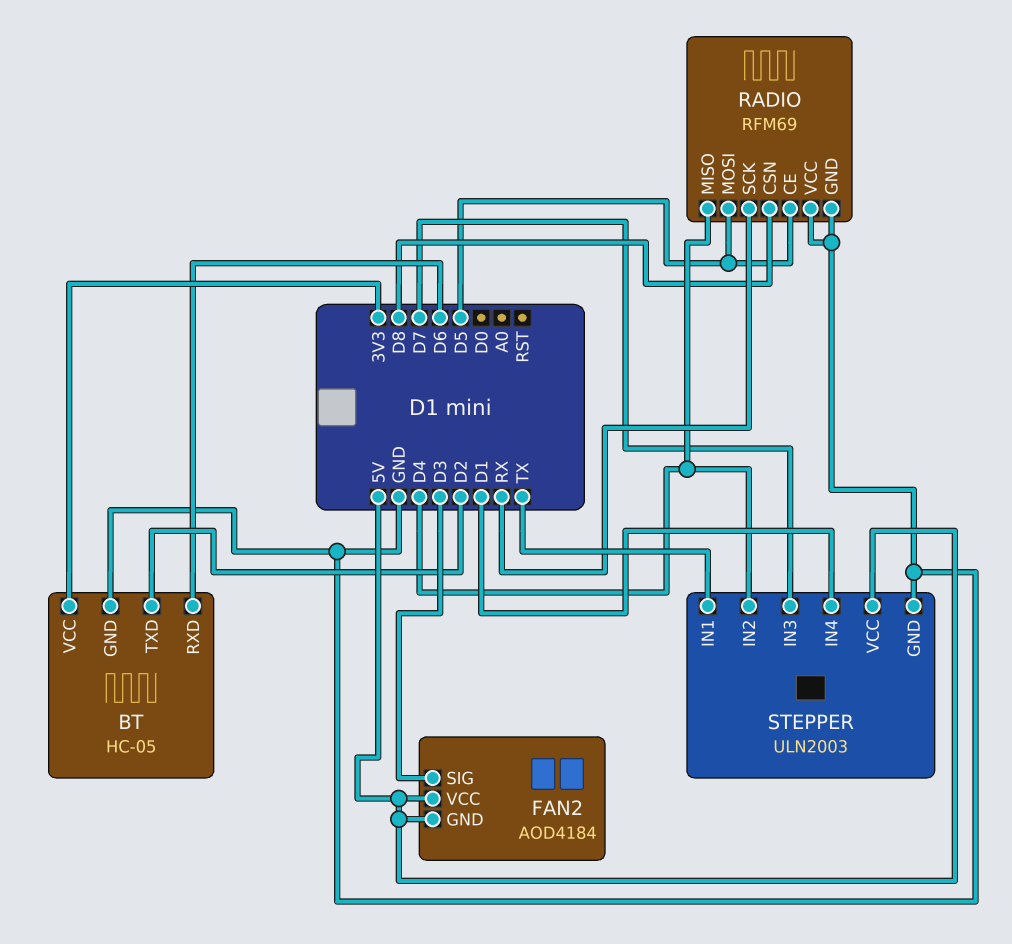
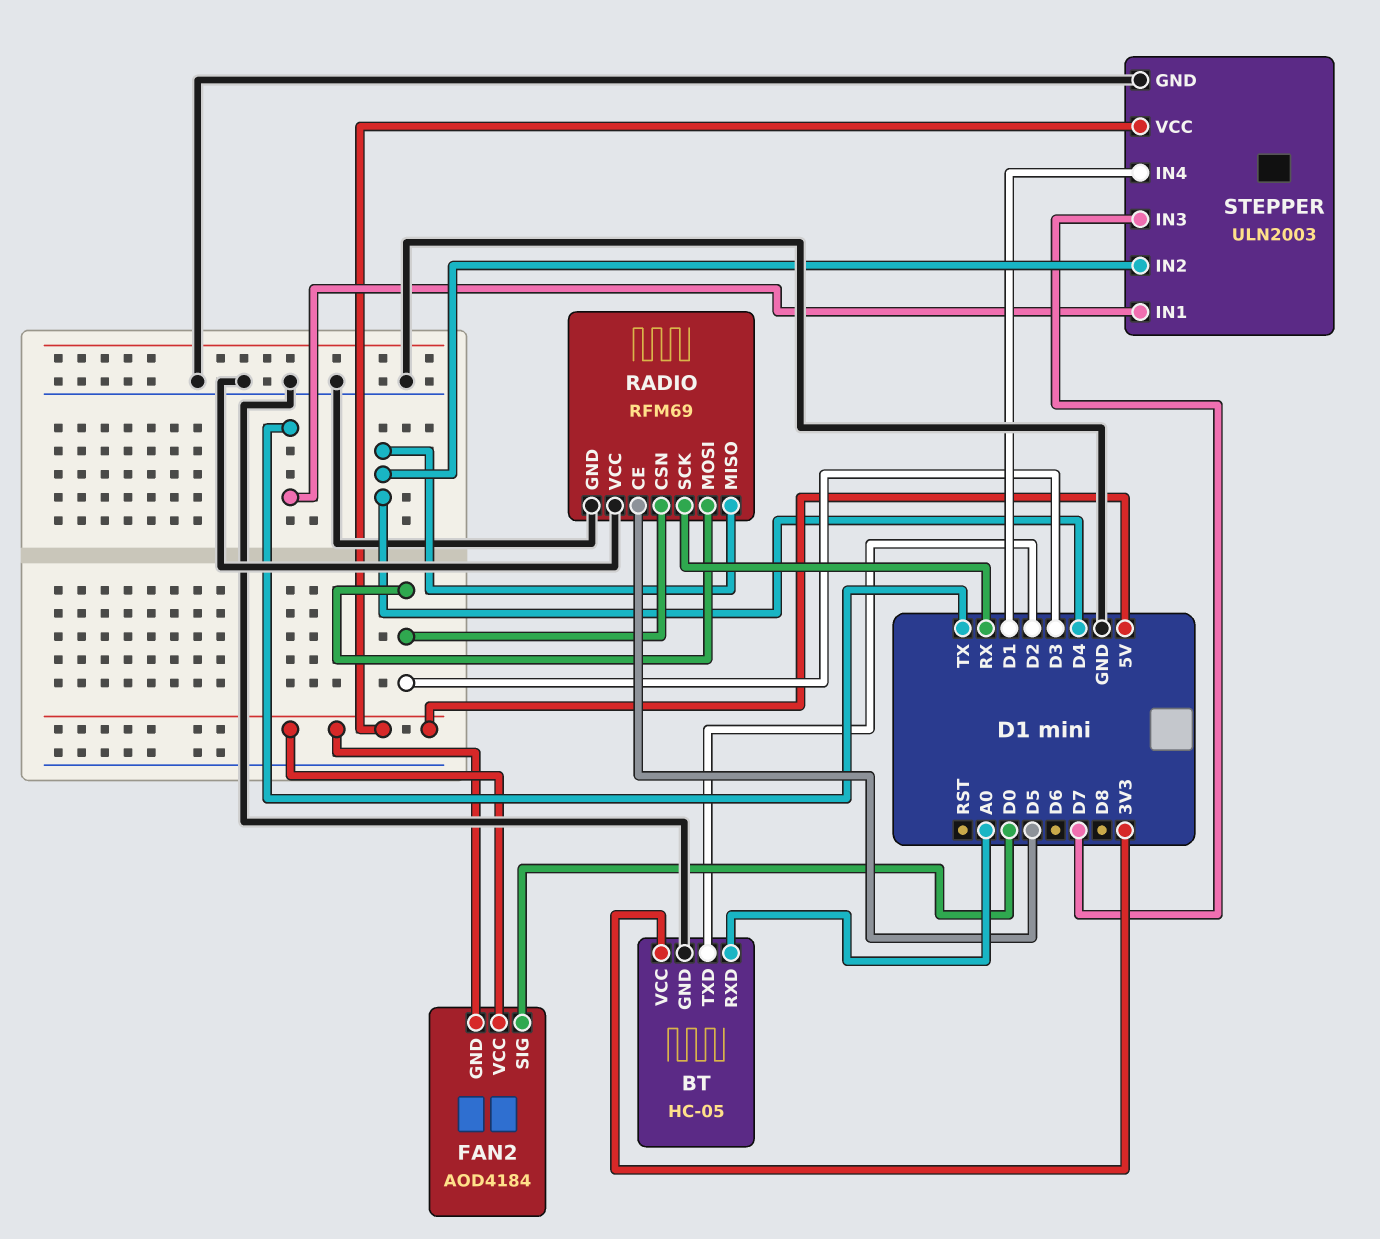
BT pin RXD: D6 -> A0
FAN2 pin SIG: D3 -> D0
RADIO pin CSN: D8 -> D3
RADIO pin MOSI: D5 -> D3

